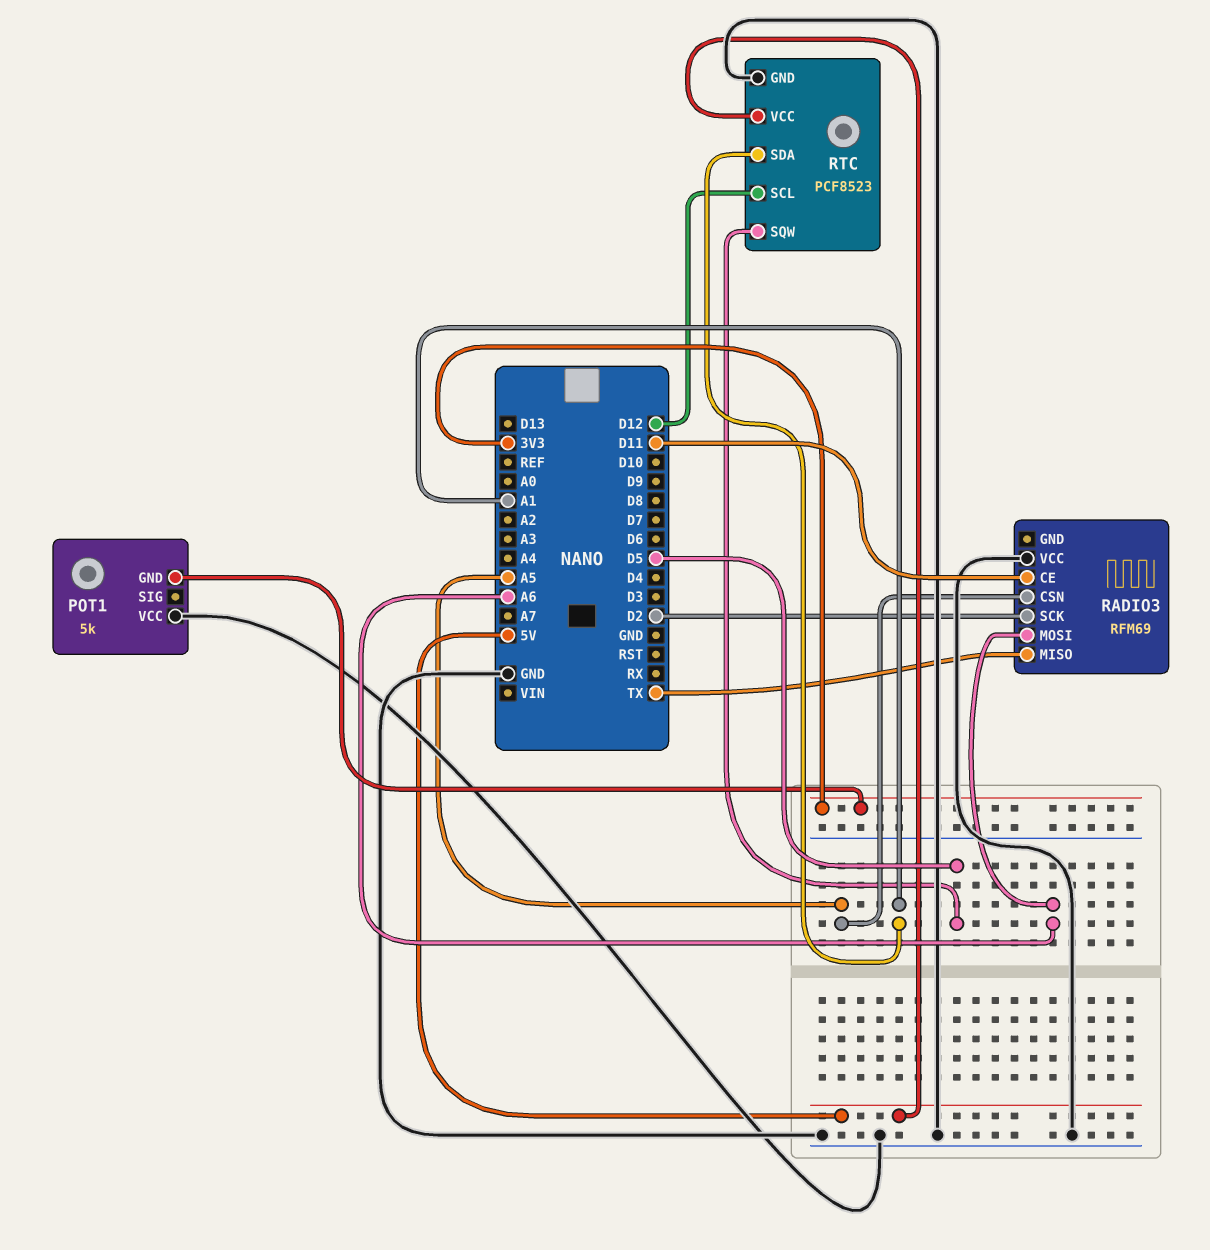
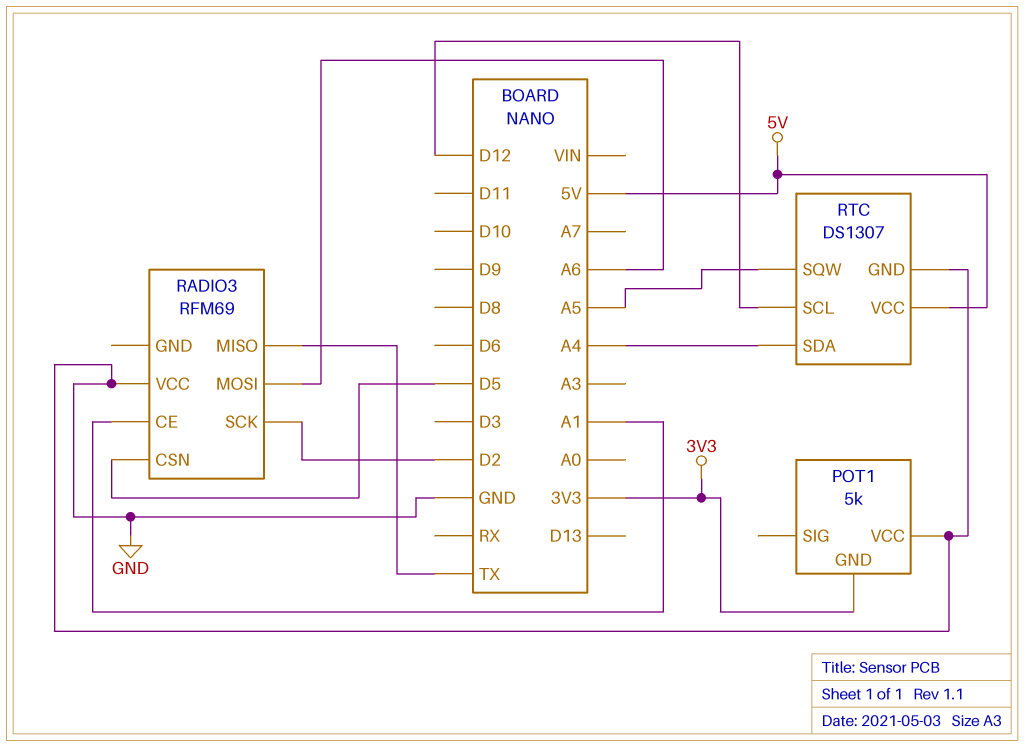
RADIO3 pin CE: D11 -> A1
RADIO3 pin CSN: A5 -> D5
RTC: PCF8523 -> DS1307
RTC pin SDA: A1 -> A4
RTC pin SQW: D5 -> A5

